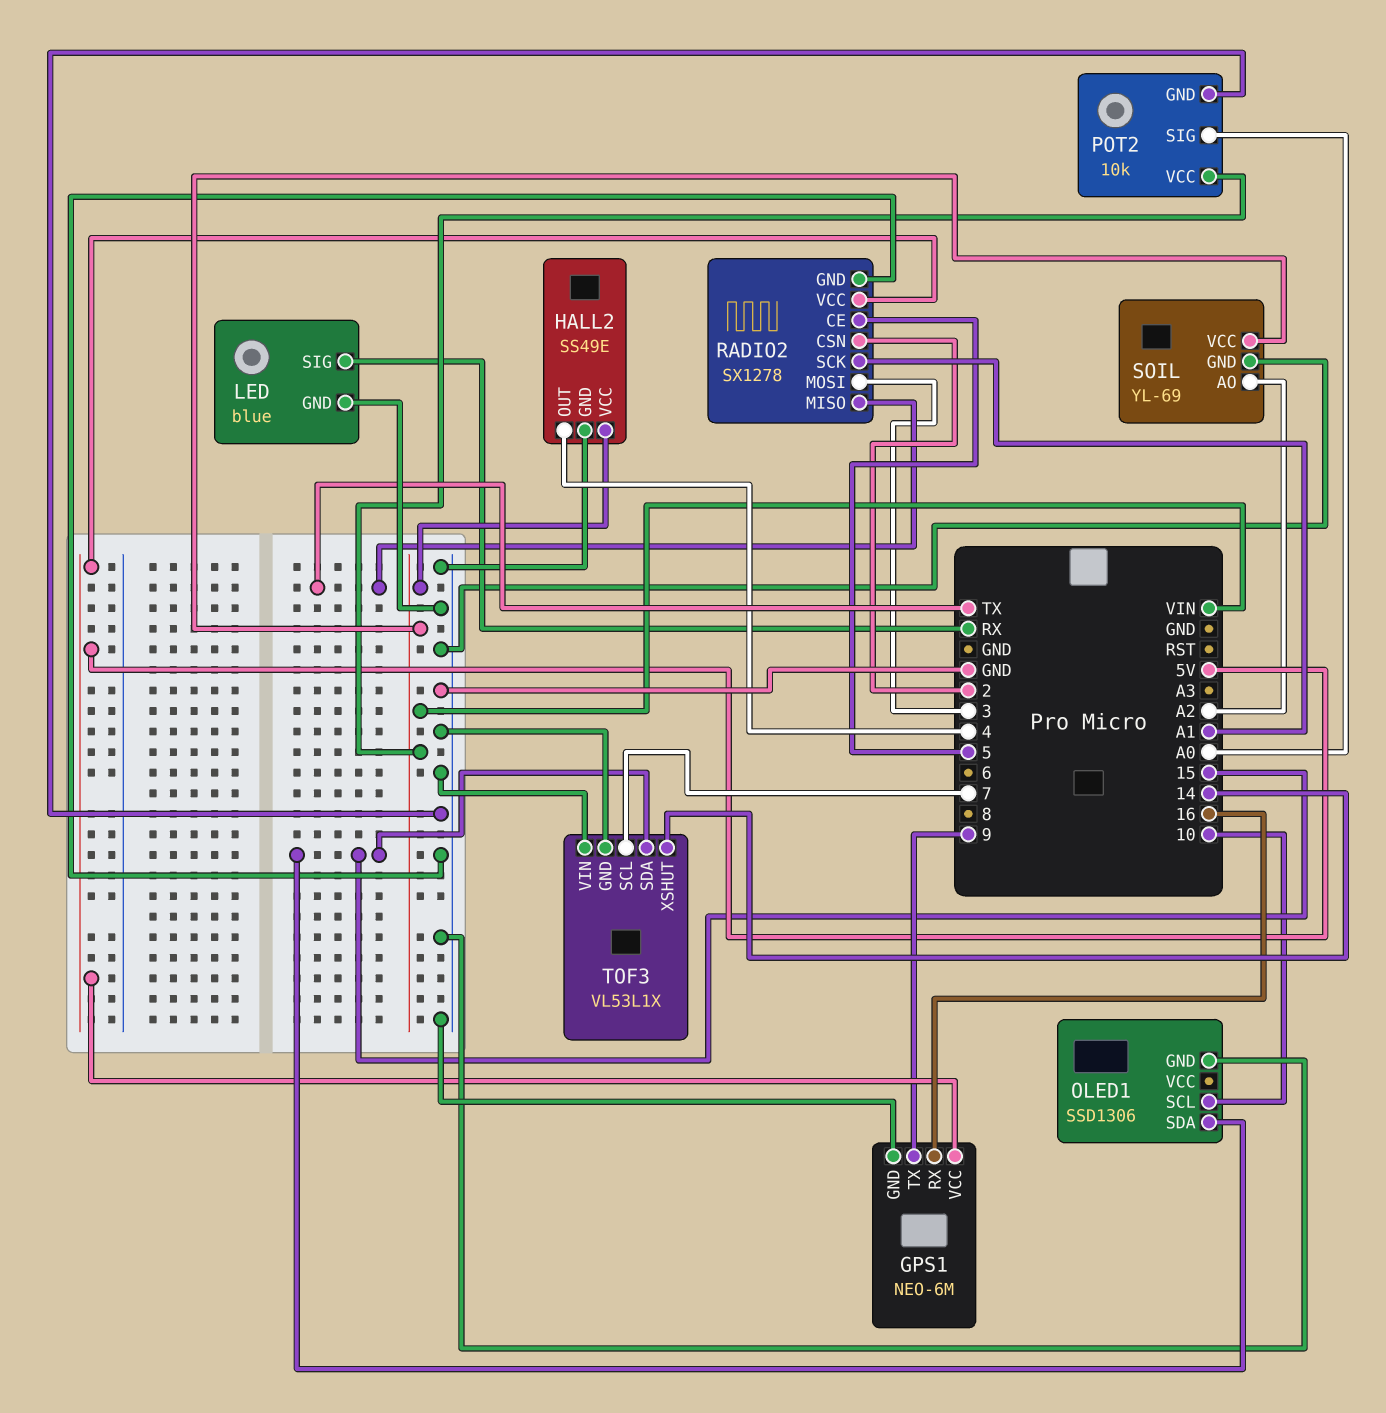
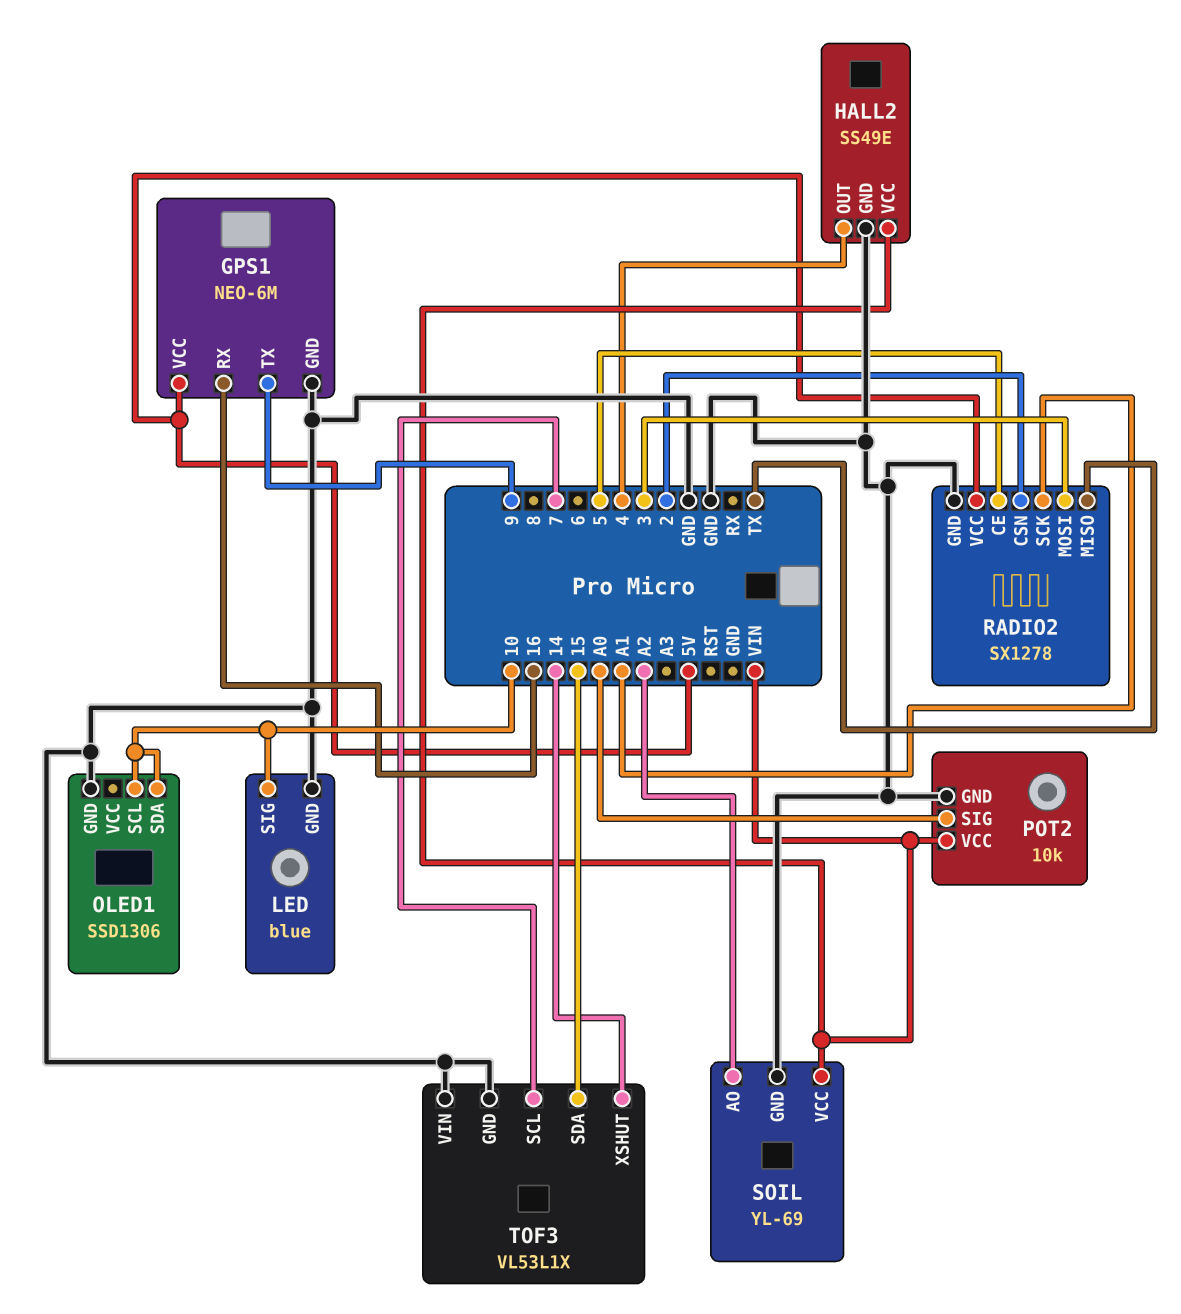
LED pin SIG: RX -> 10
OLED1 pin SDA: 15 -> 10

